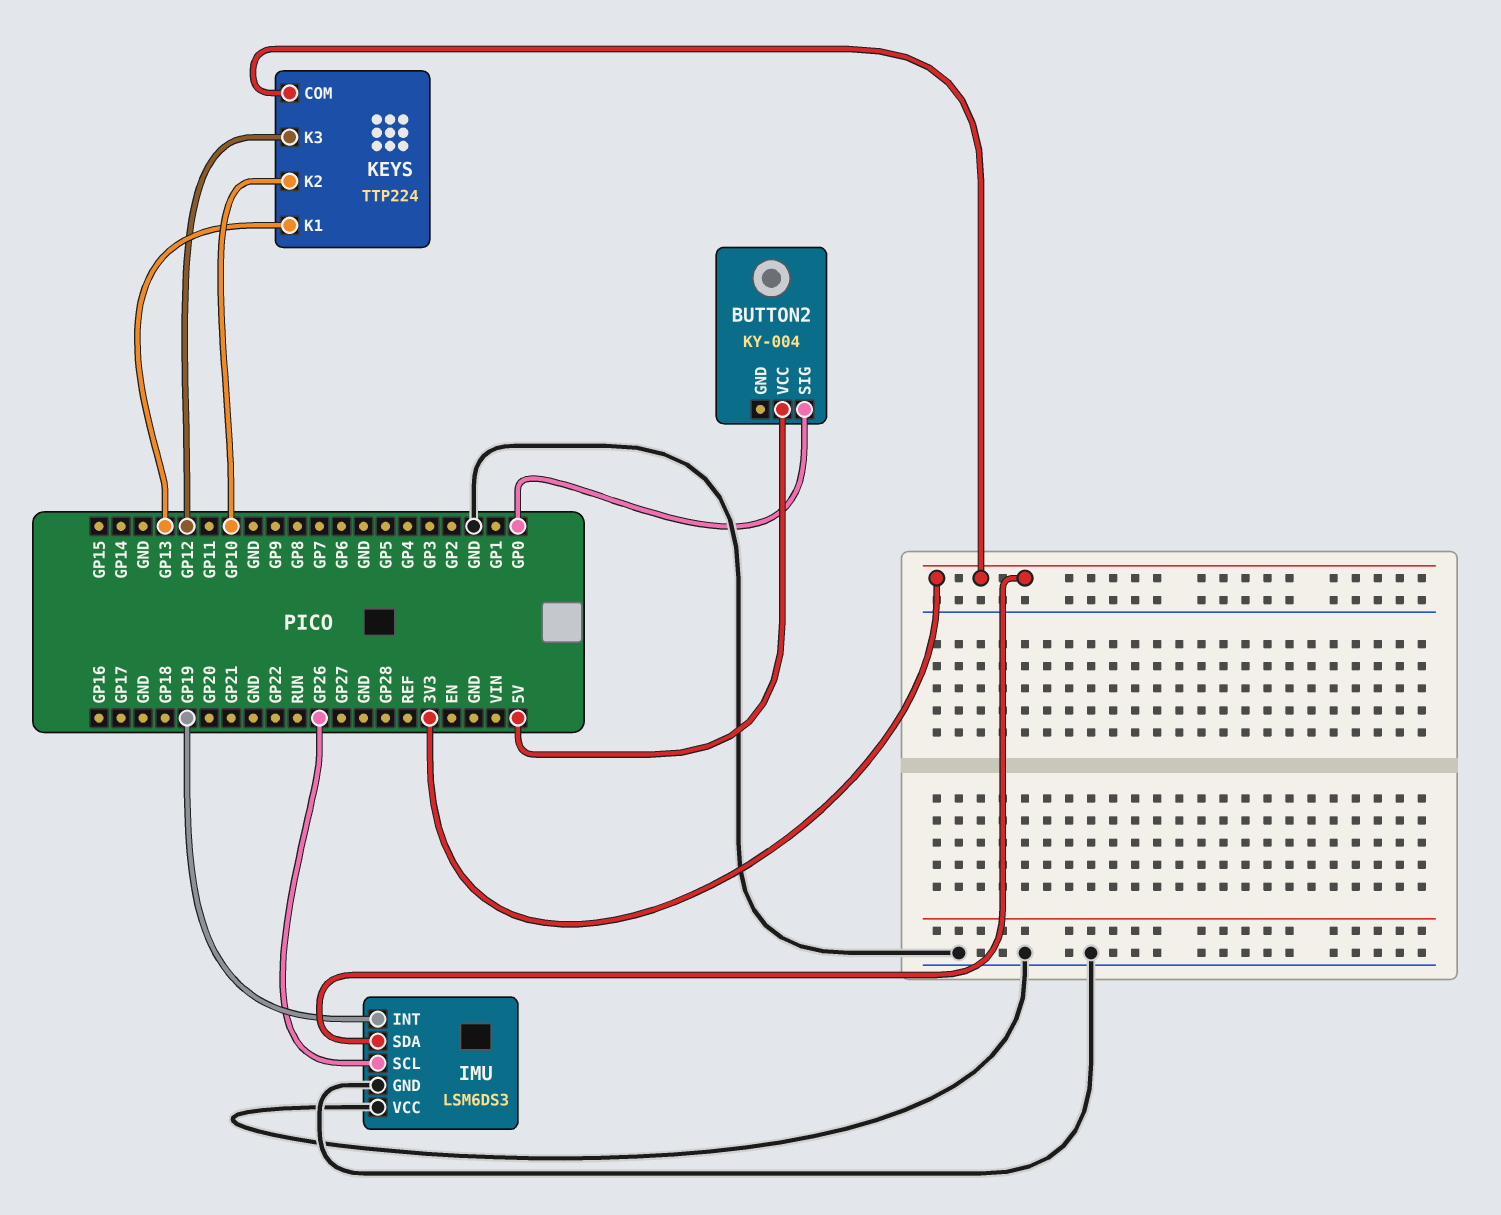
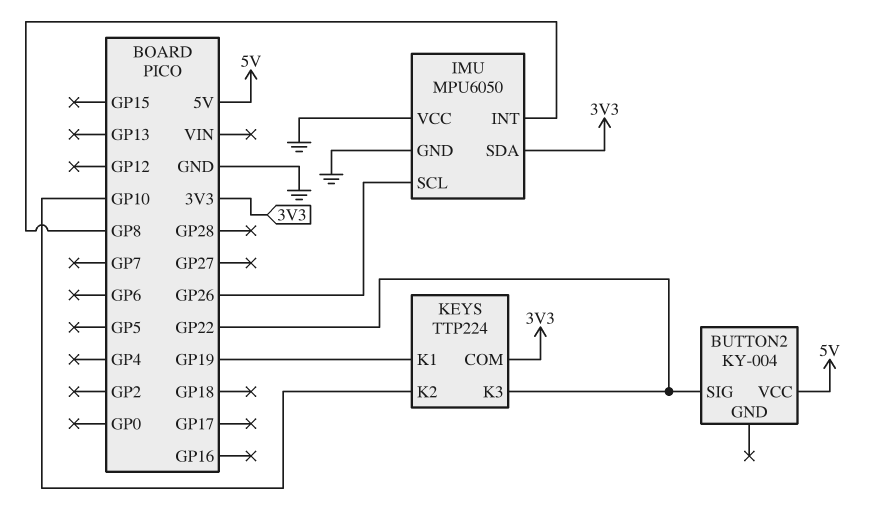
BUTTON2 pin SIG: GP0 -> GP22
IMU: LSM6DS3 -> MPU6050
IMU pin INT: GP19 -> GP8
KEYS pin K1: GP13 -> GP19
KEYS pin K3: GP12 -> GP22

